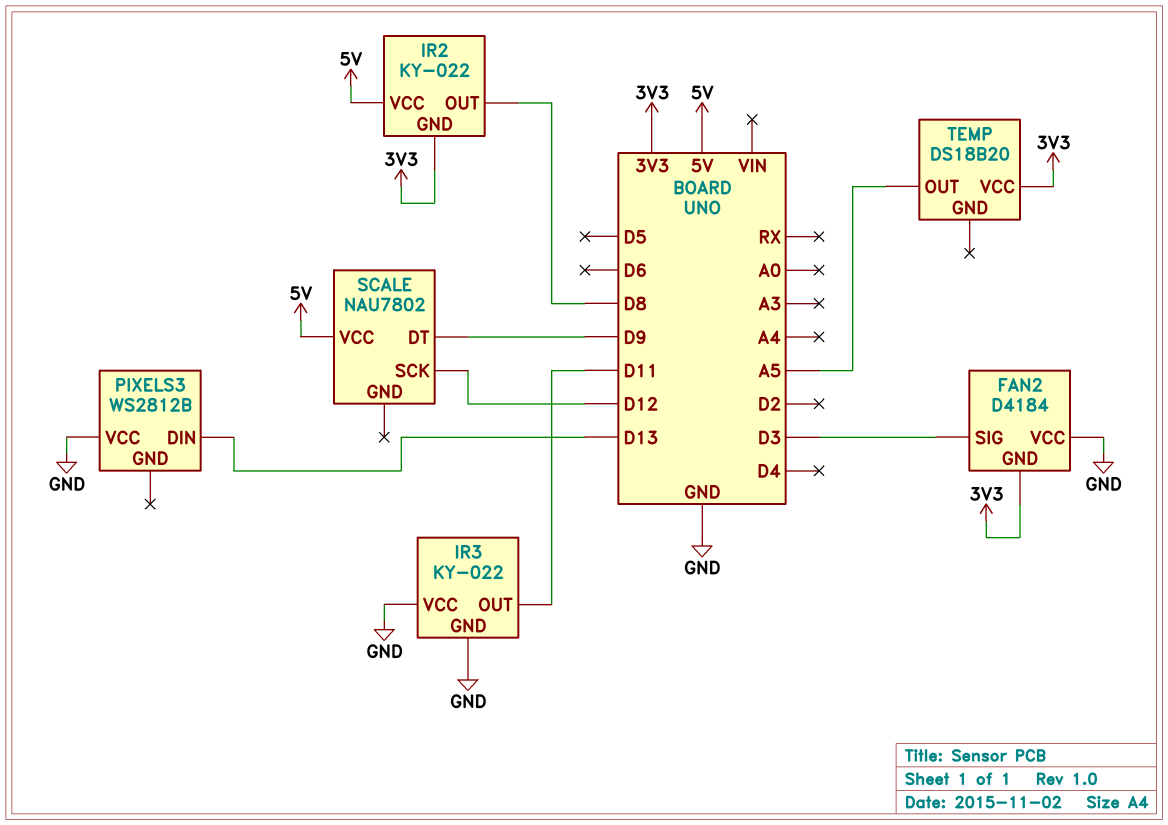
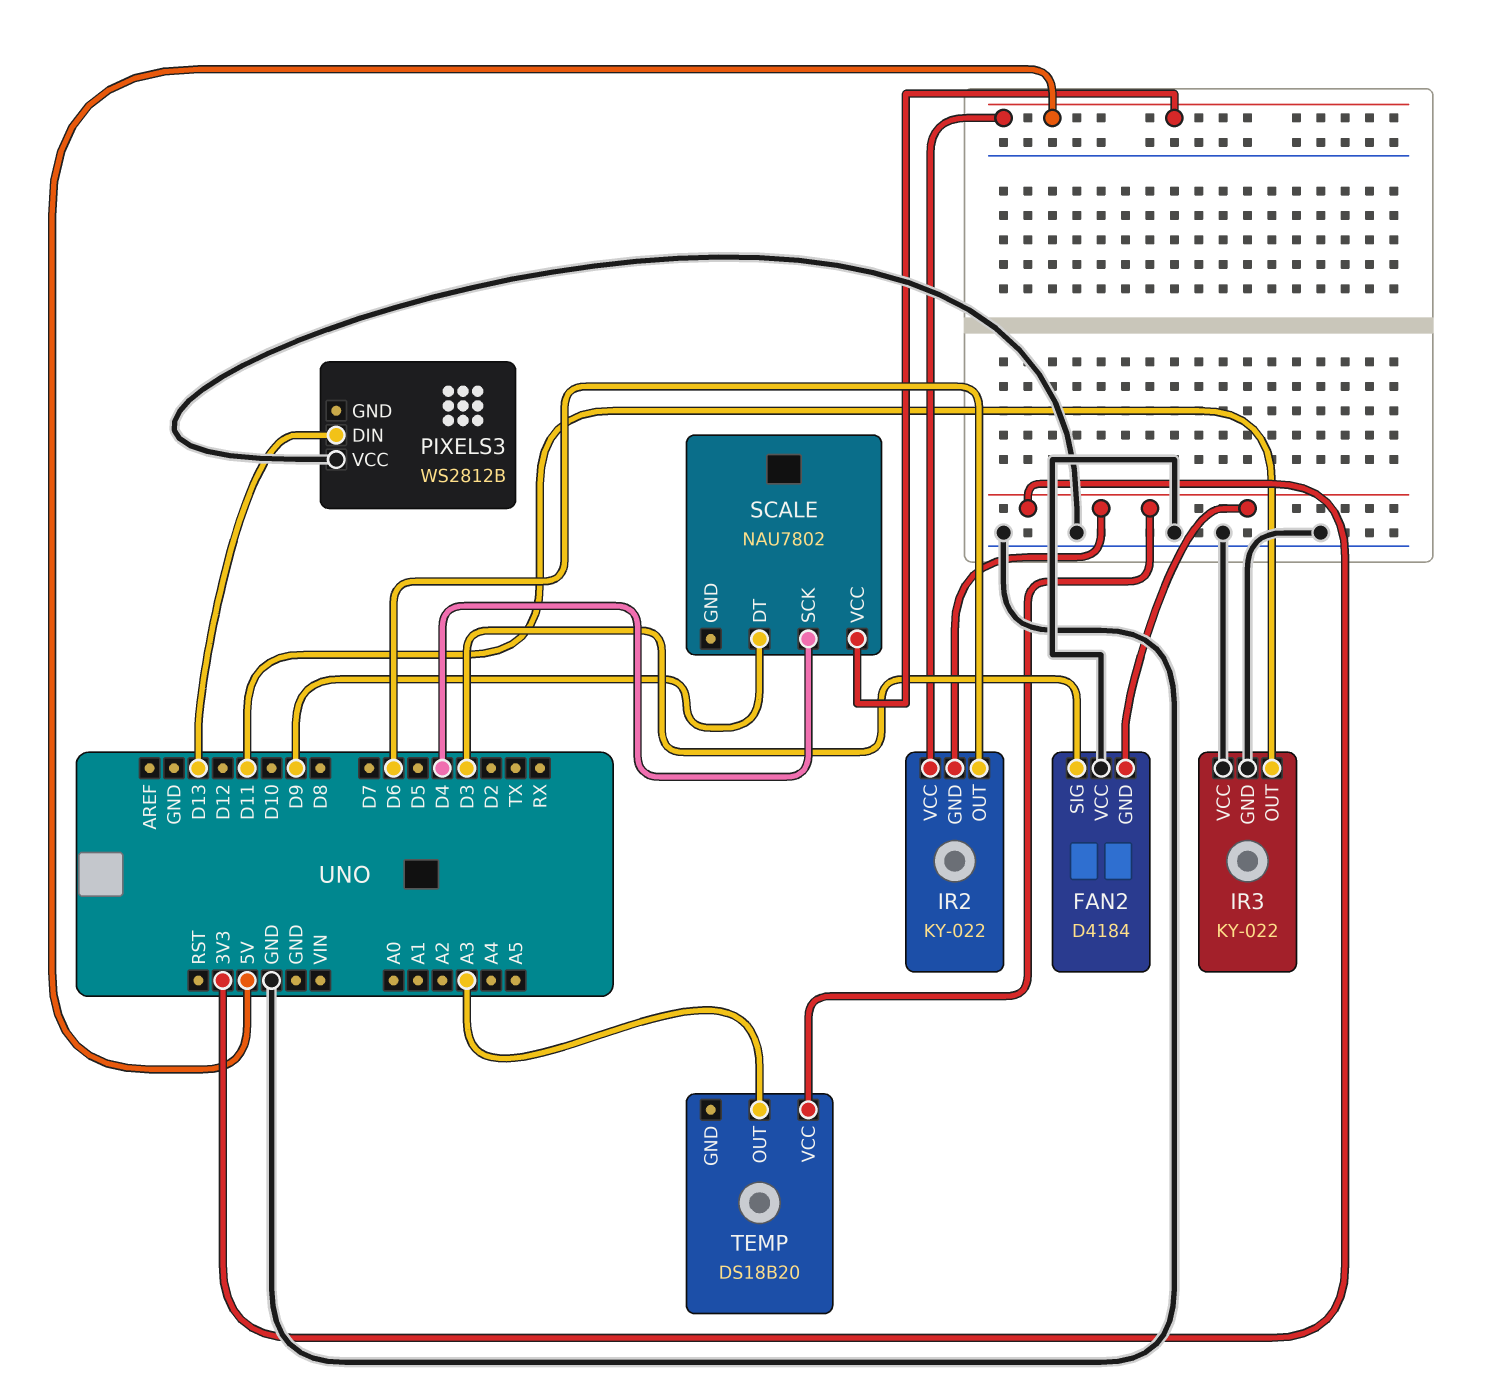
IR2 pin OUT: D8 -> D6
SCALE pin SCK: D12 -> D4
TEMP pin OUT: A5 -> A3

